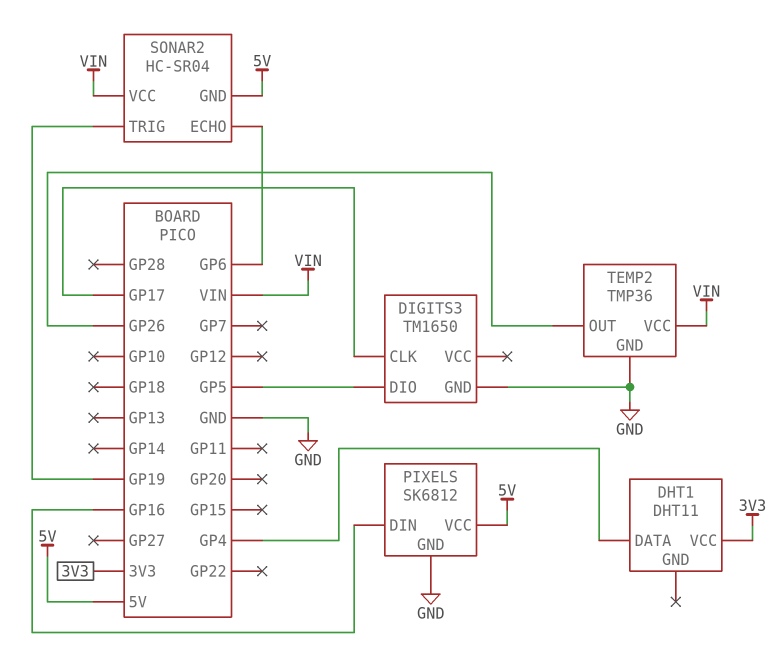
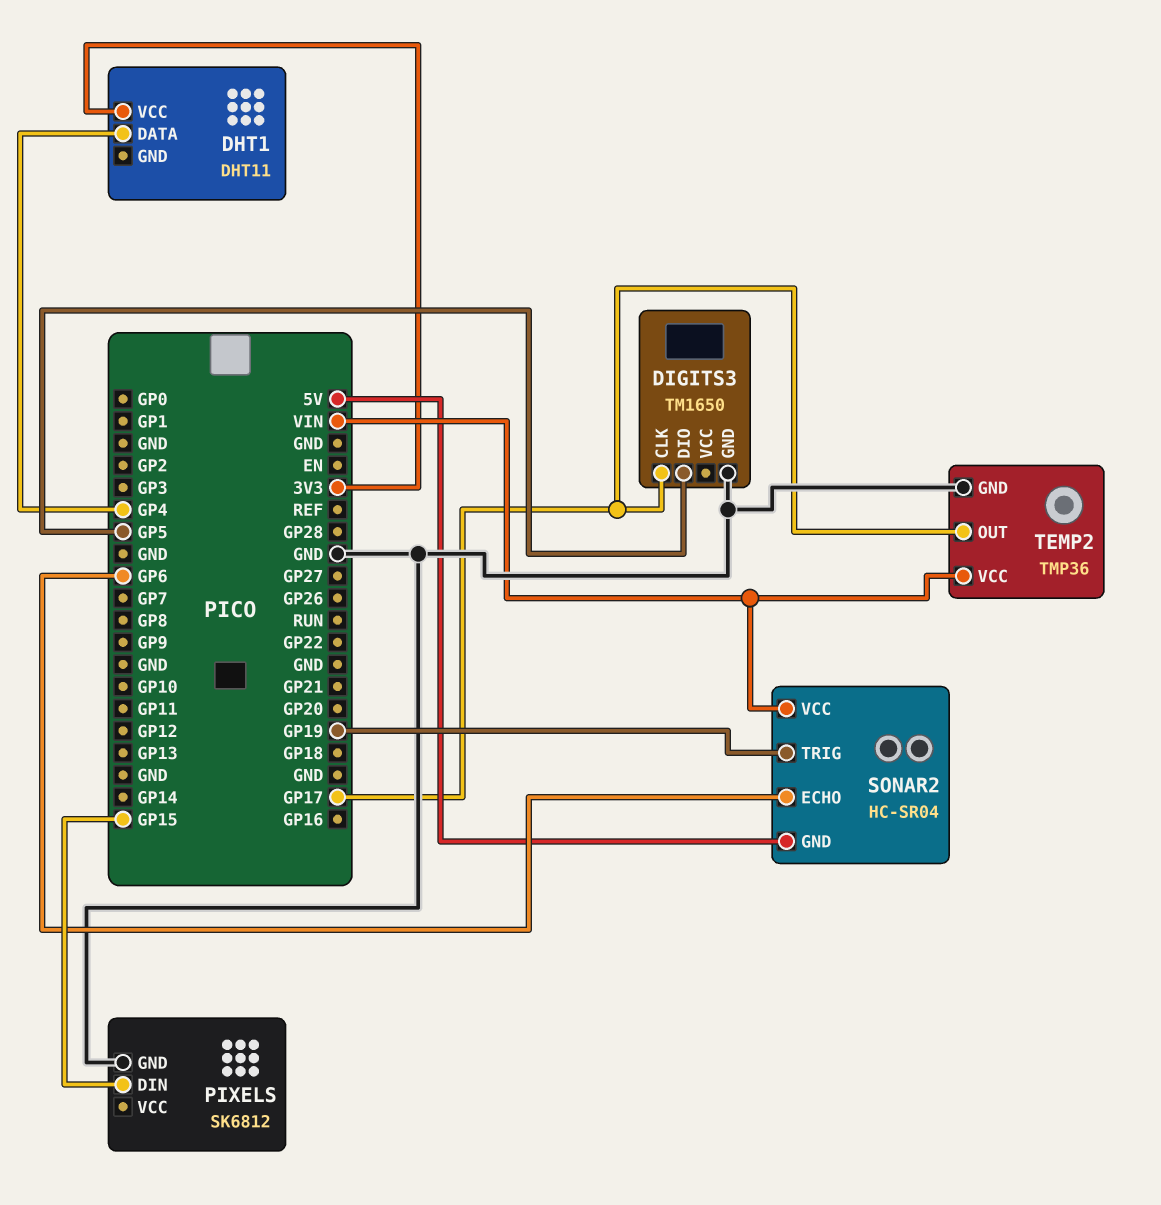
PIXELS pin DIN: GP16 -> GP15
PIXELS pin VCC: 5V -> none
TEMP2 pin OUT: GP26 -> GP17

